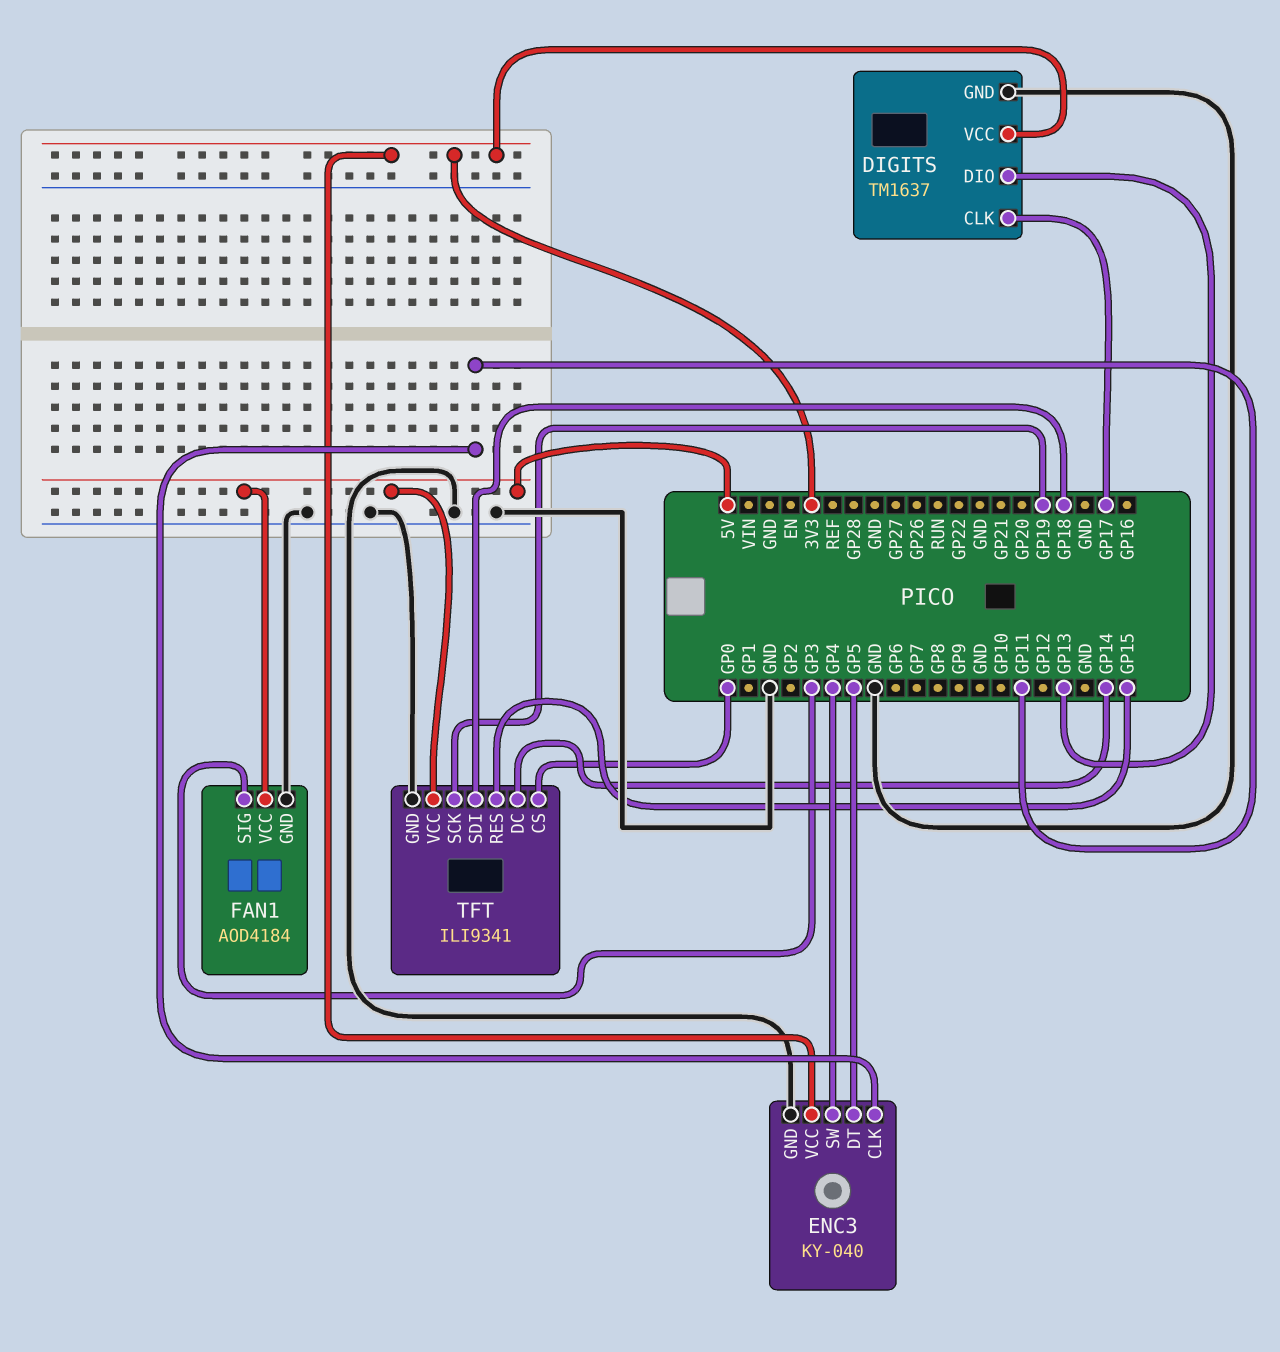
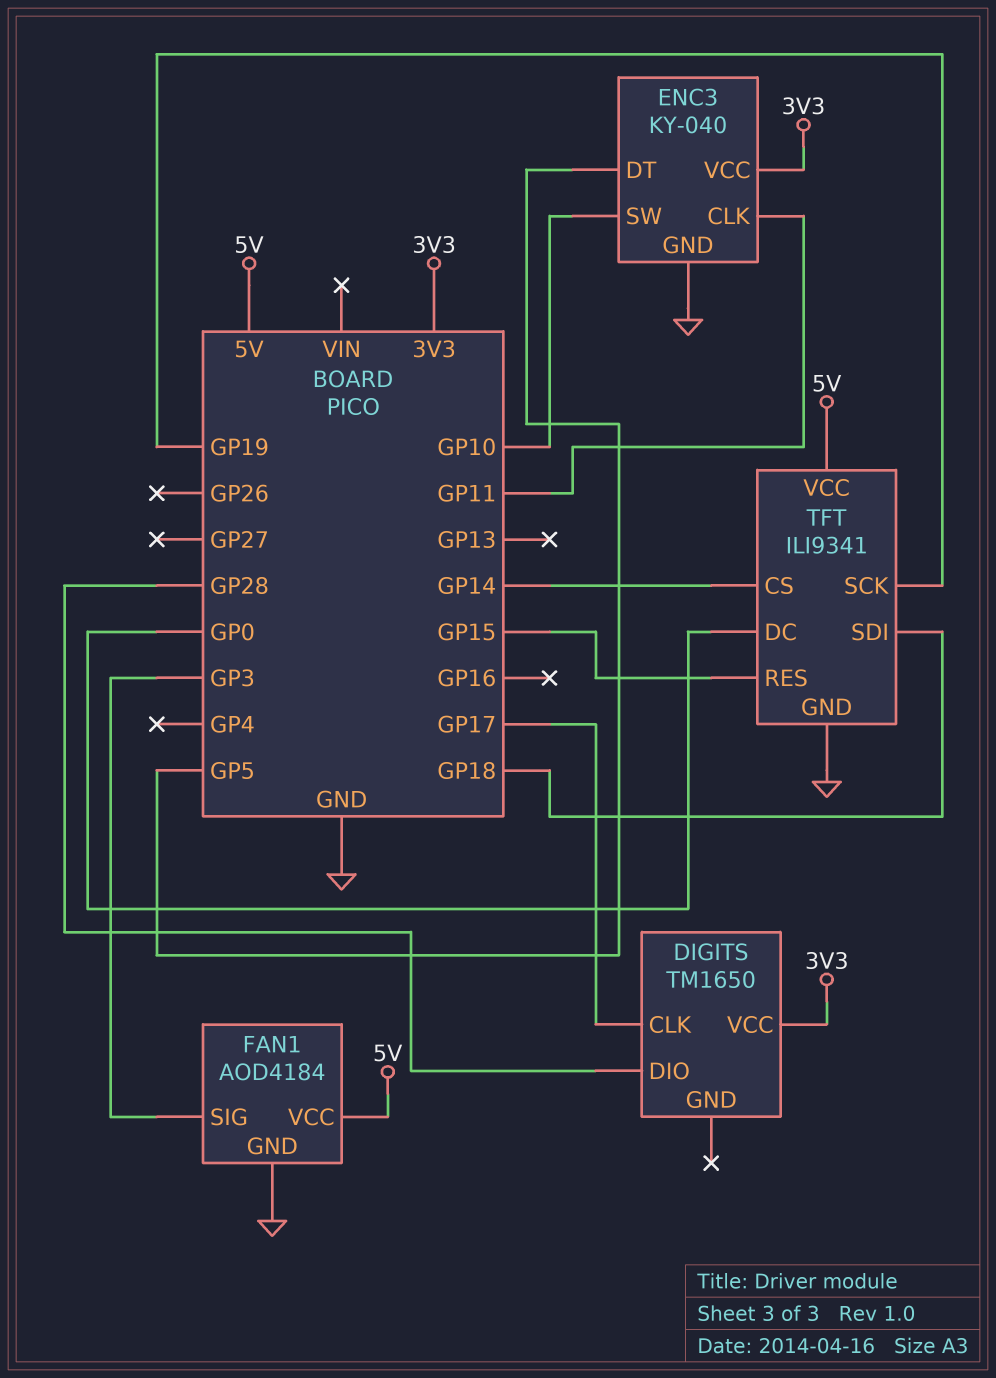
DIGITS: TM1637 -> TM1650
DIGITS pin DIO: GP13 -> GP28
DIGITS pin GND: GND -> none
ENC3 pin SW: GP4 -> GP10
TFT pin CS: GP0 -> GP14
TFT pin DC: GP14 -> GP0

